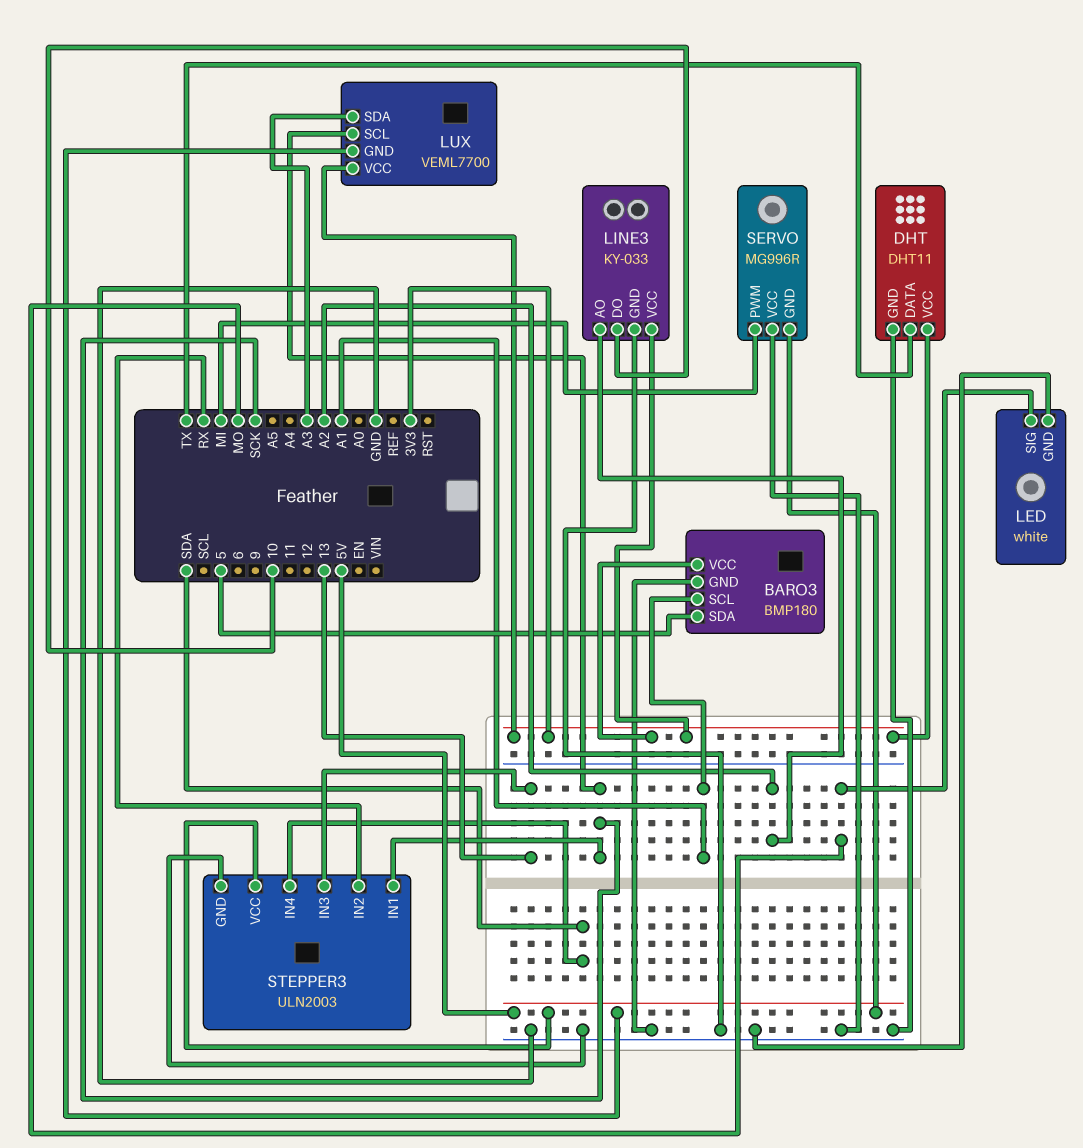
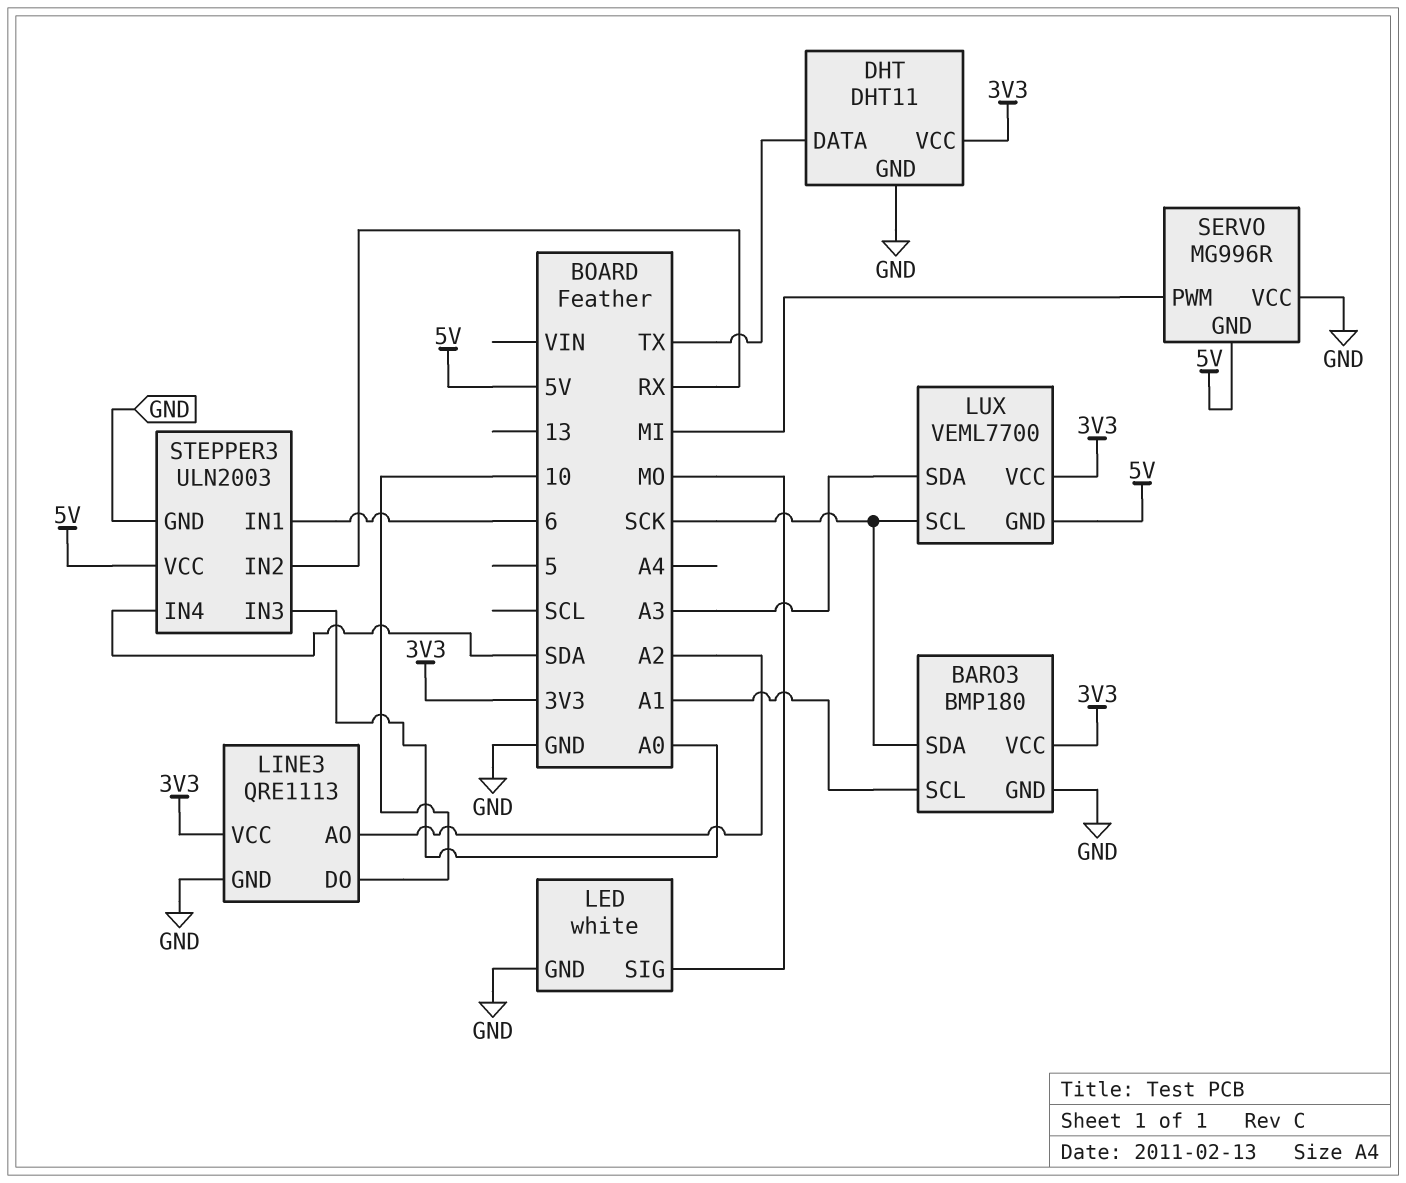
BARO3 pin SDA: 5 -> SCK
LINE3: KY-033 -> QRE1113
STEPPER3 pin IN1: SCK -> 6
STEPPER3 pin IN3: 13 -> A0

